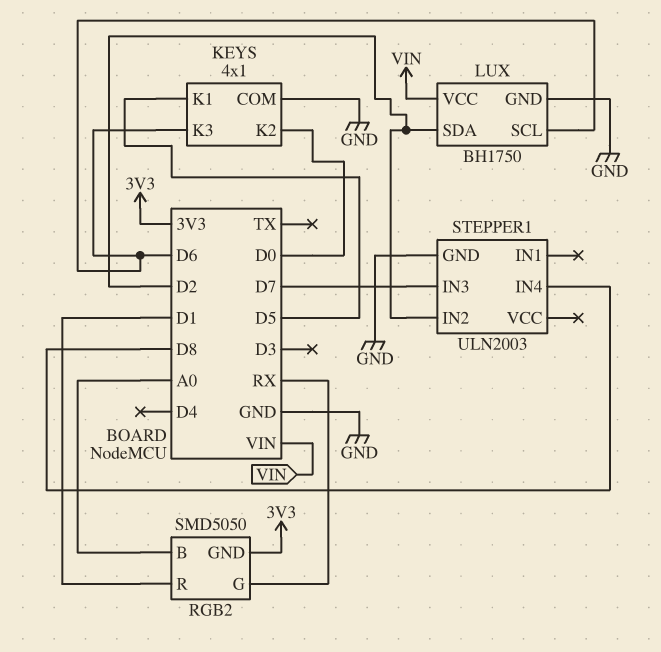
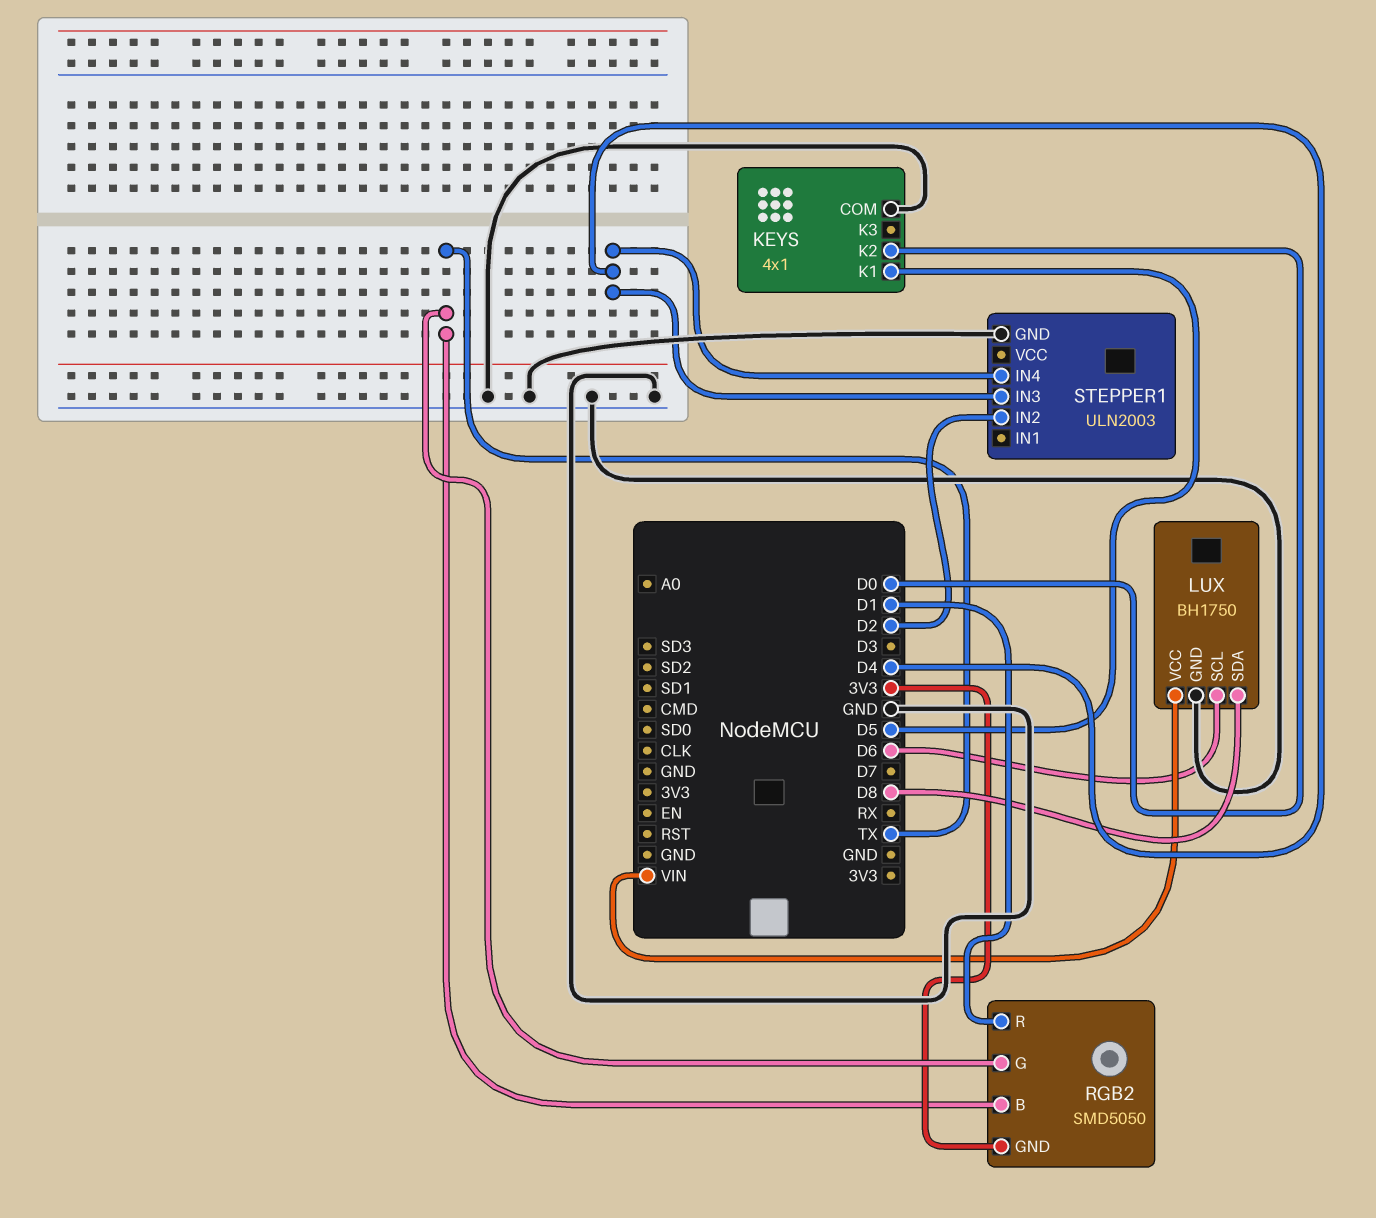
KEYS pin K3: D6 -> none
LUX pin SDA: D2 -> D8
RGB2 pin B: A0 -> TX
RGB2 pin G: RX -> TX
STEPPER1 pin IN3: D7 -> D4
STEPPER1 pin IN4: D8 -> D4

